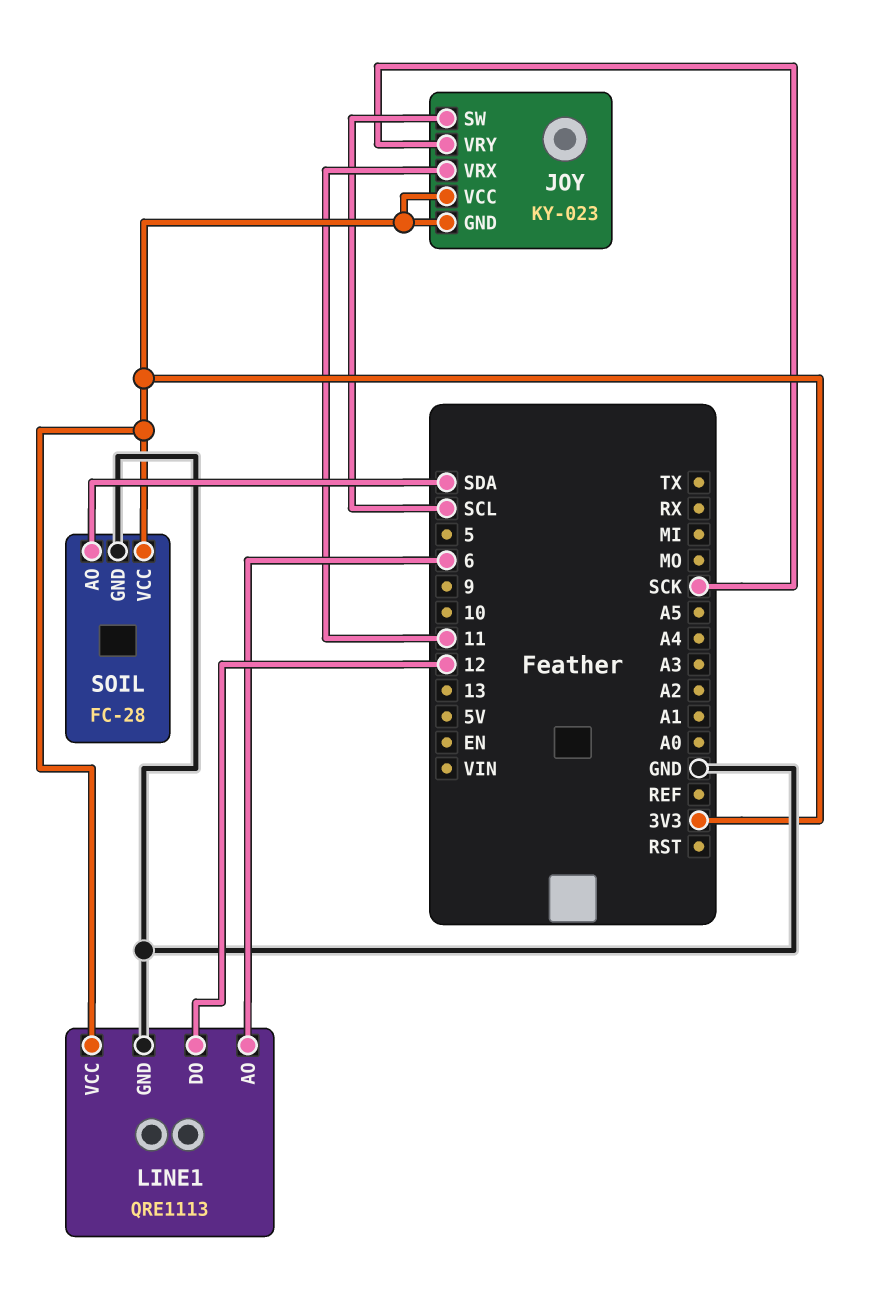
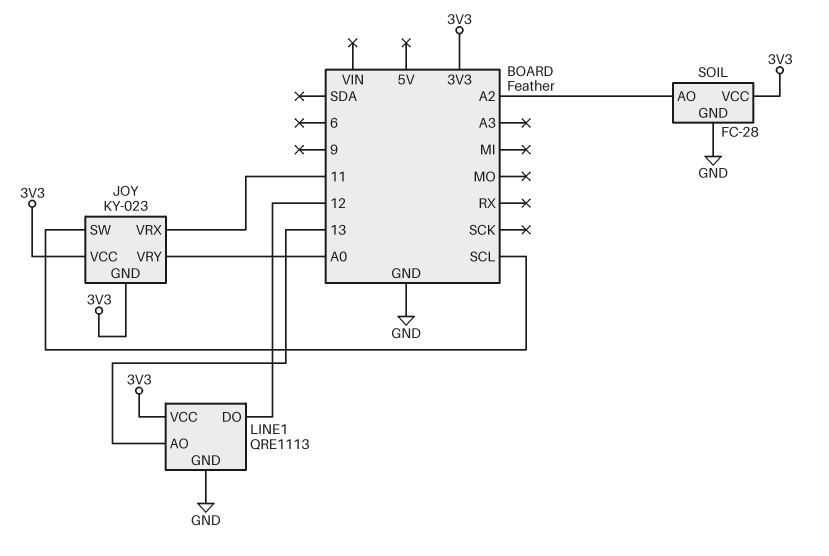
JOY pin VRY: SCK -> A0
LINE1 pin AO: 6 -> 13
SOIL pin AO: SDA -> A2

